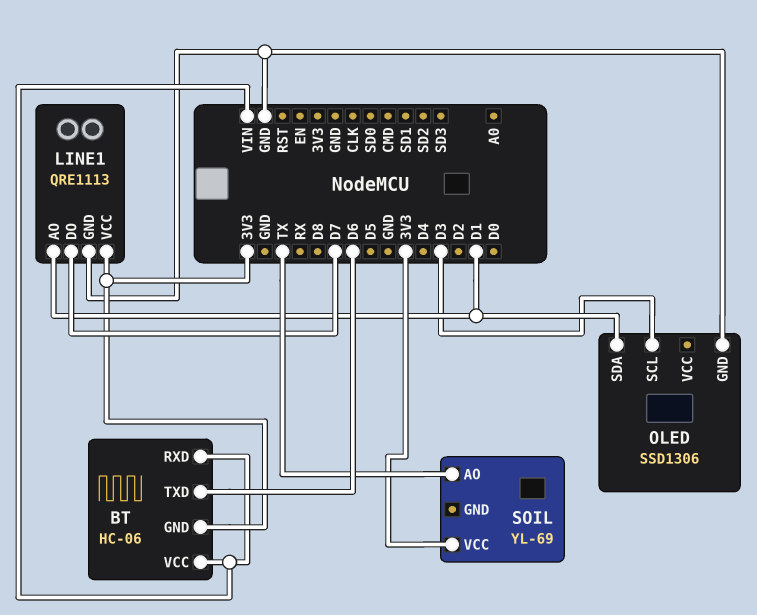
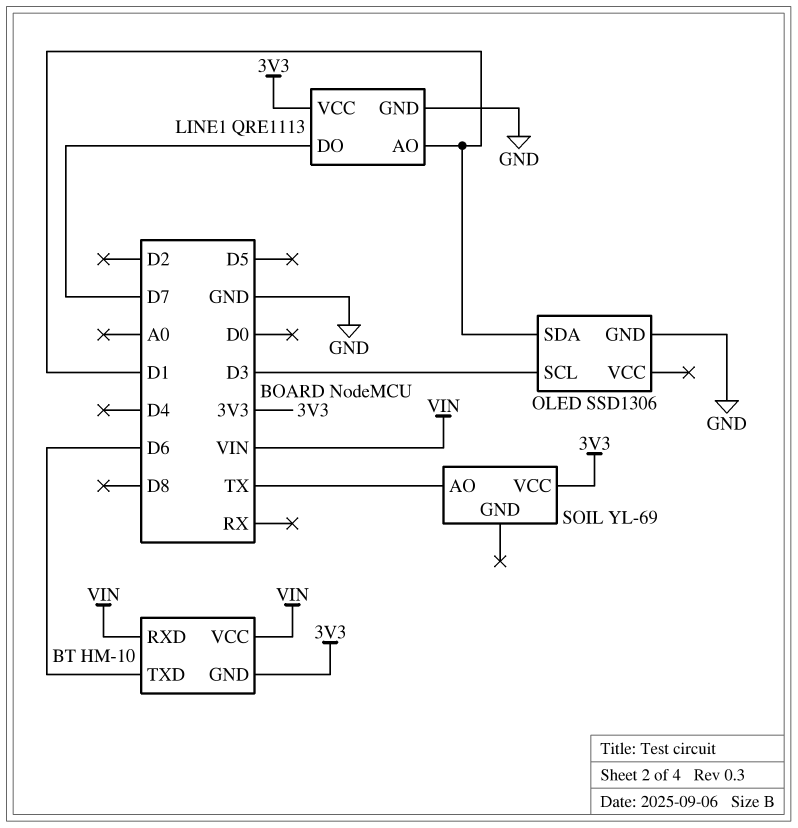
BT: HC-06 -> HM-10

